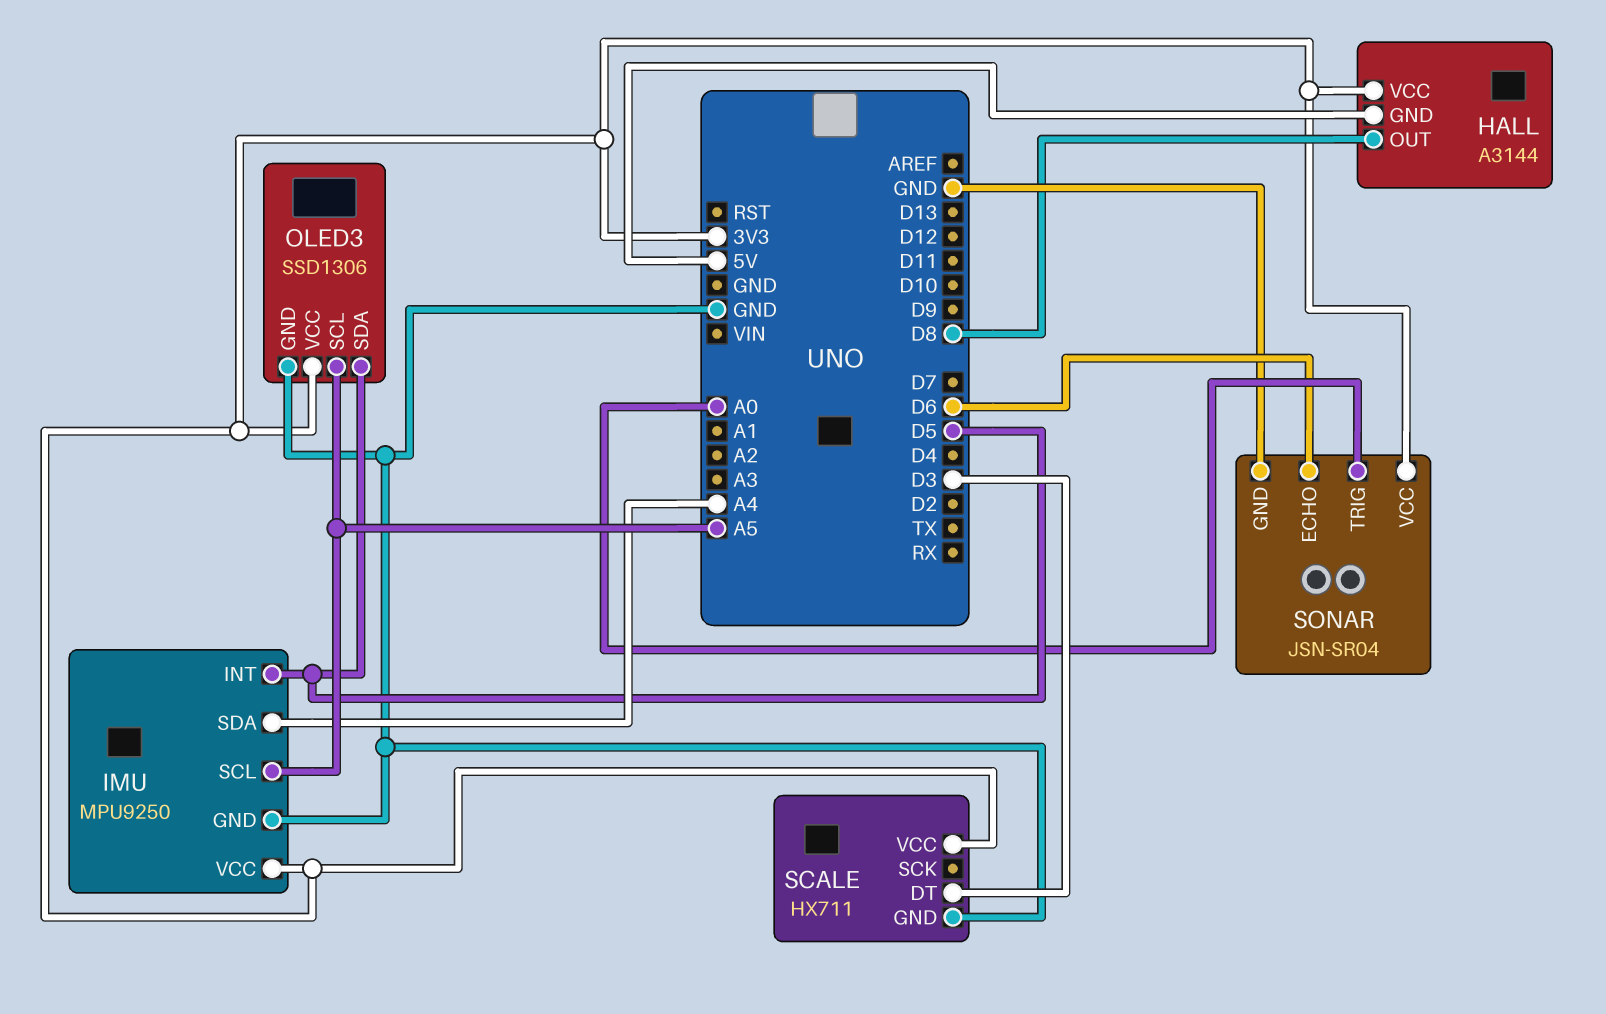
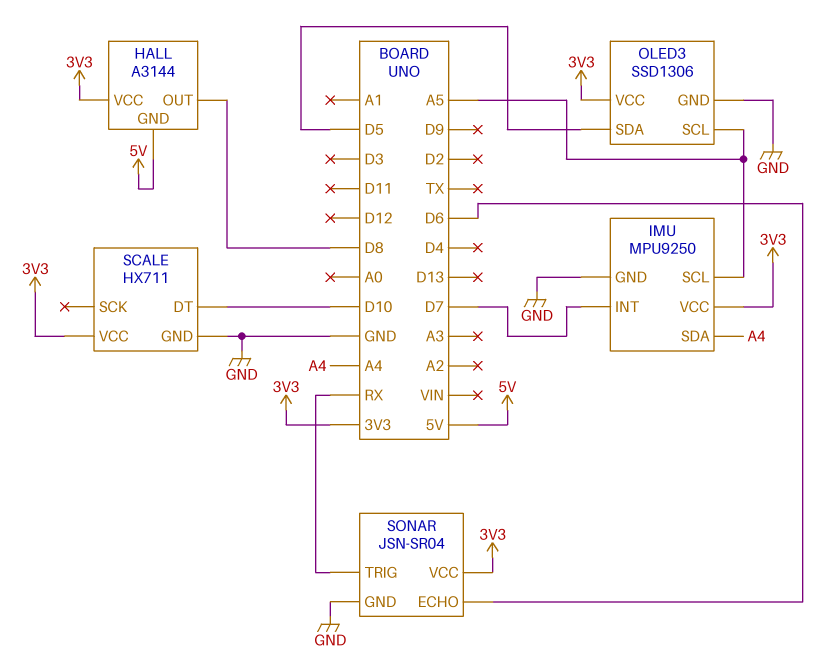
IMU pin INT: D5 -> D7
SCALE pin DT: D3 -> D10
SONAR pin TRIG: A0 -> RX

